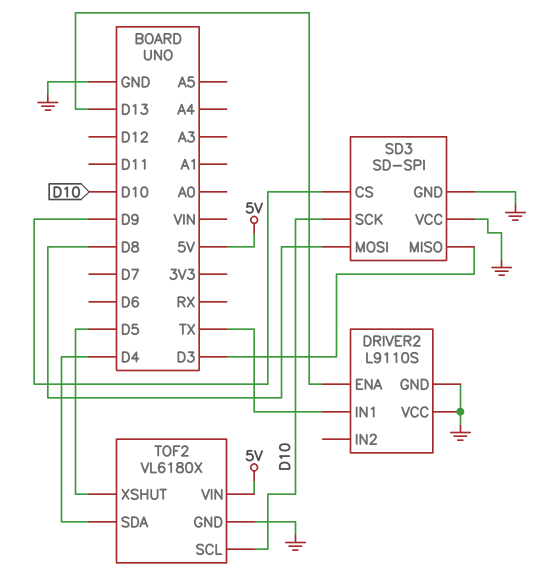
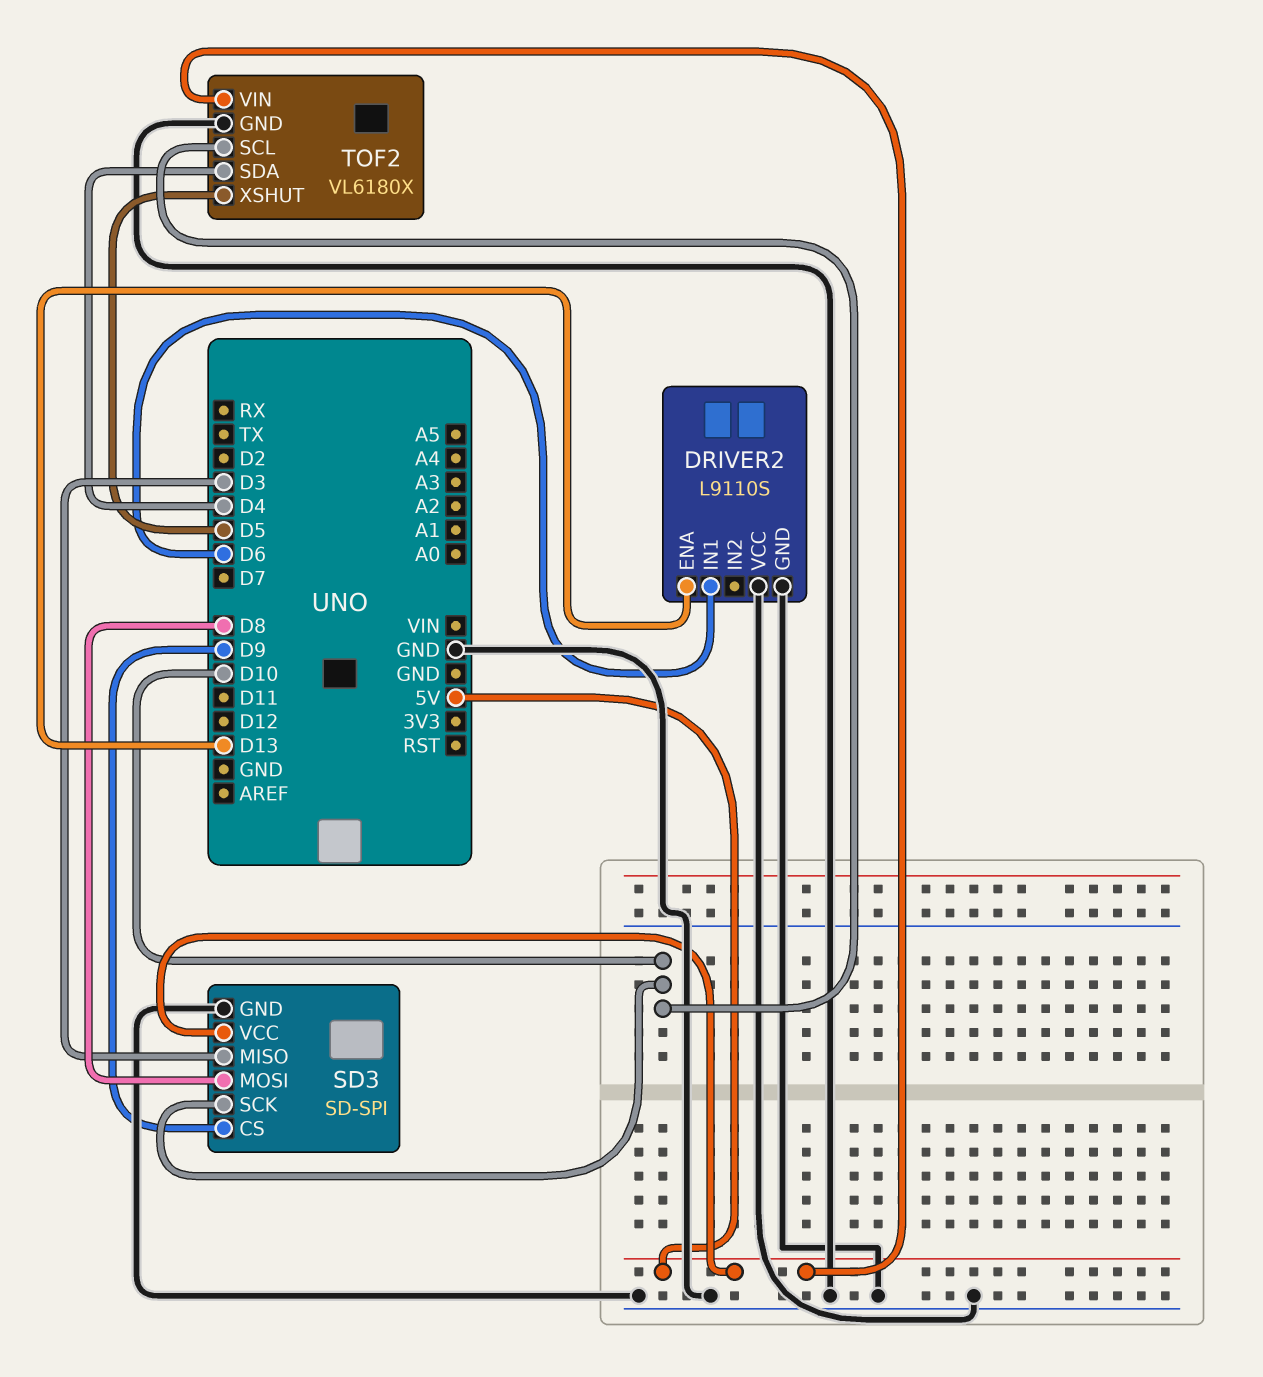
DRIVER2 pin IN1: TX -> D6
SD3 pin VCC: GND -> 5V

